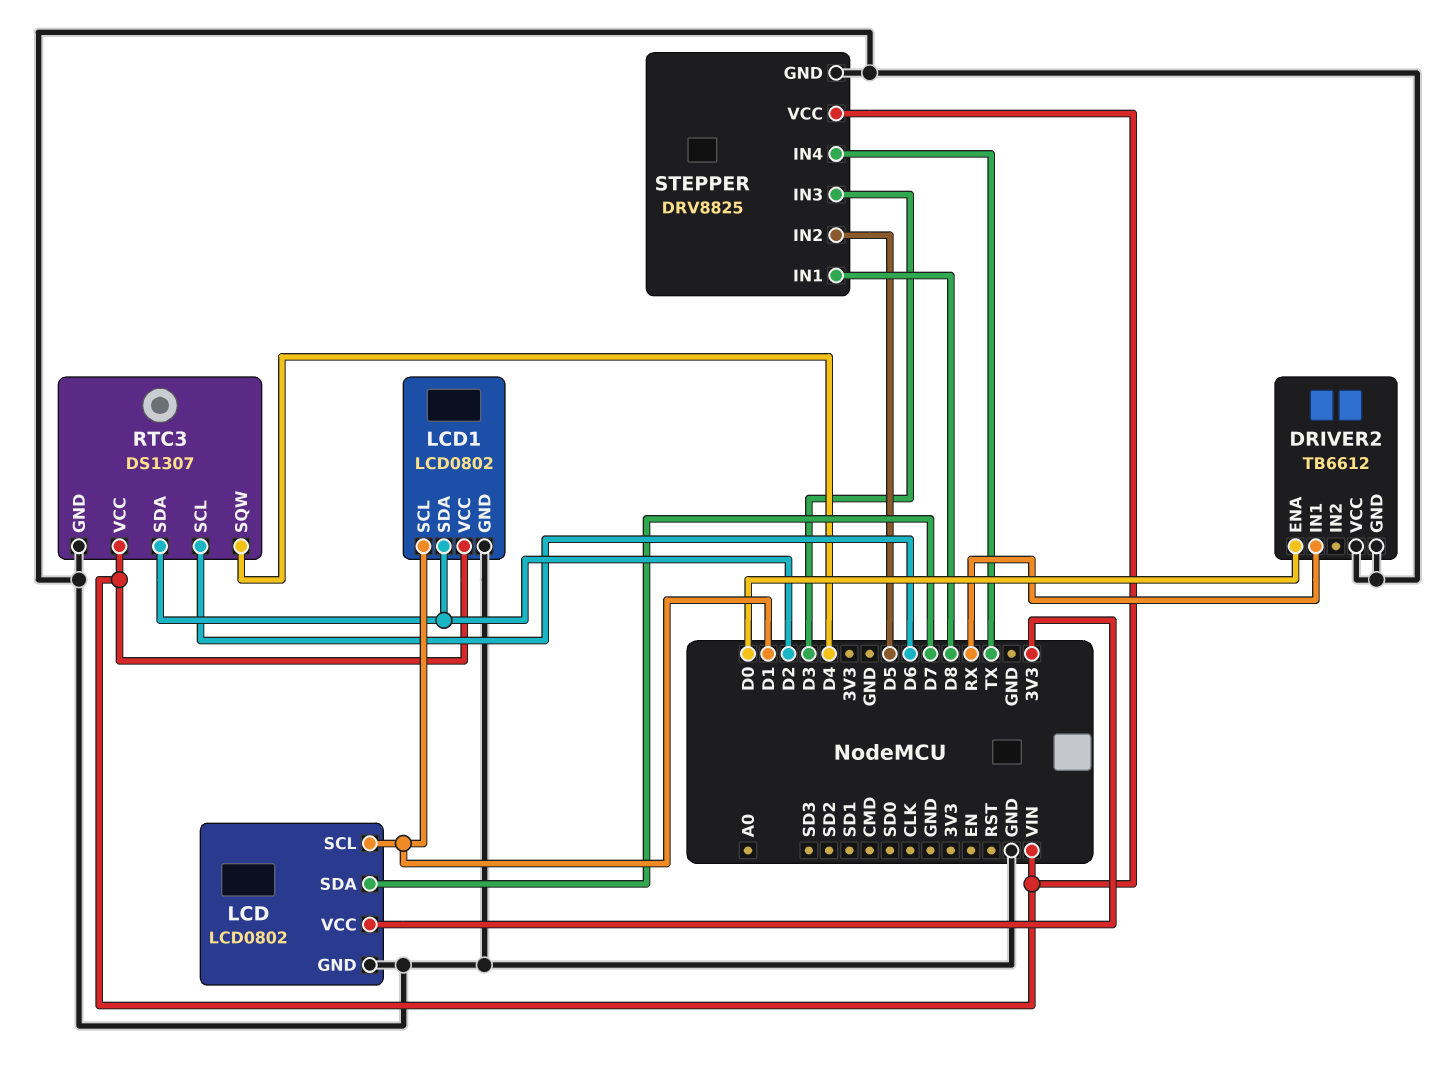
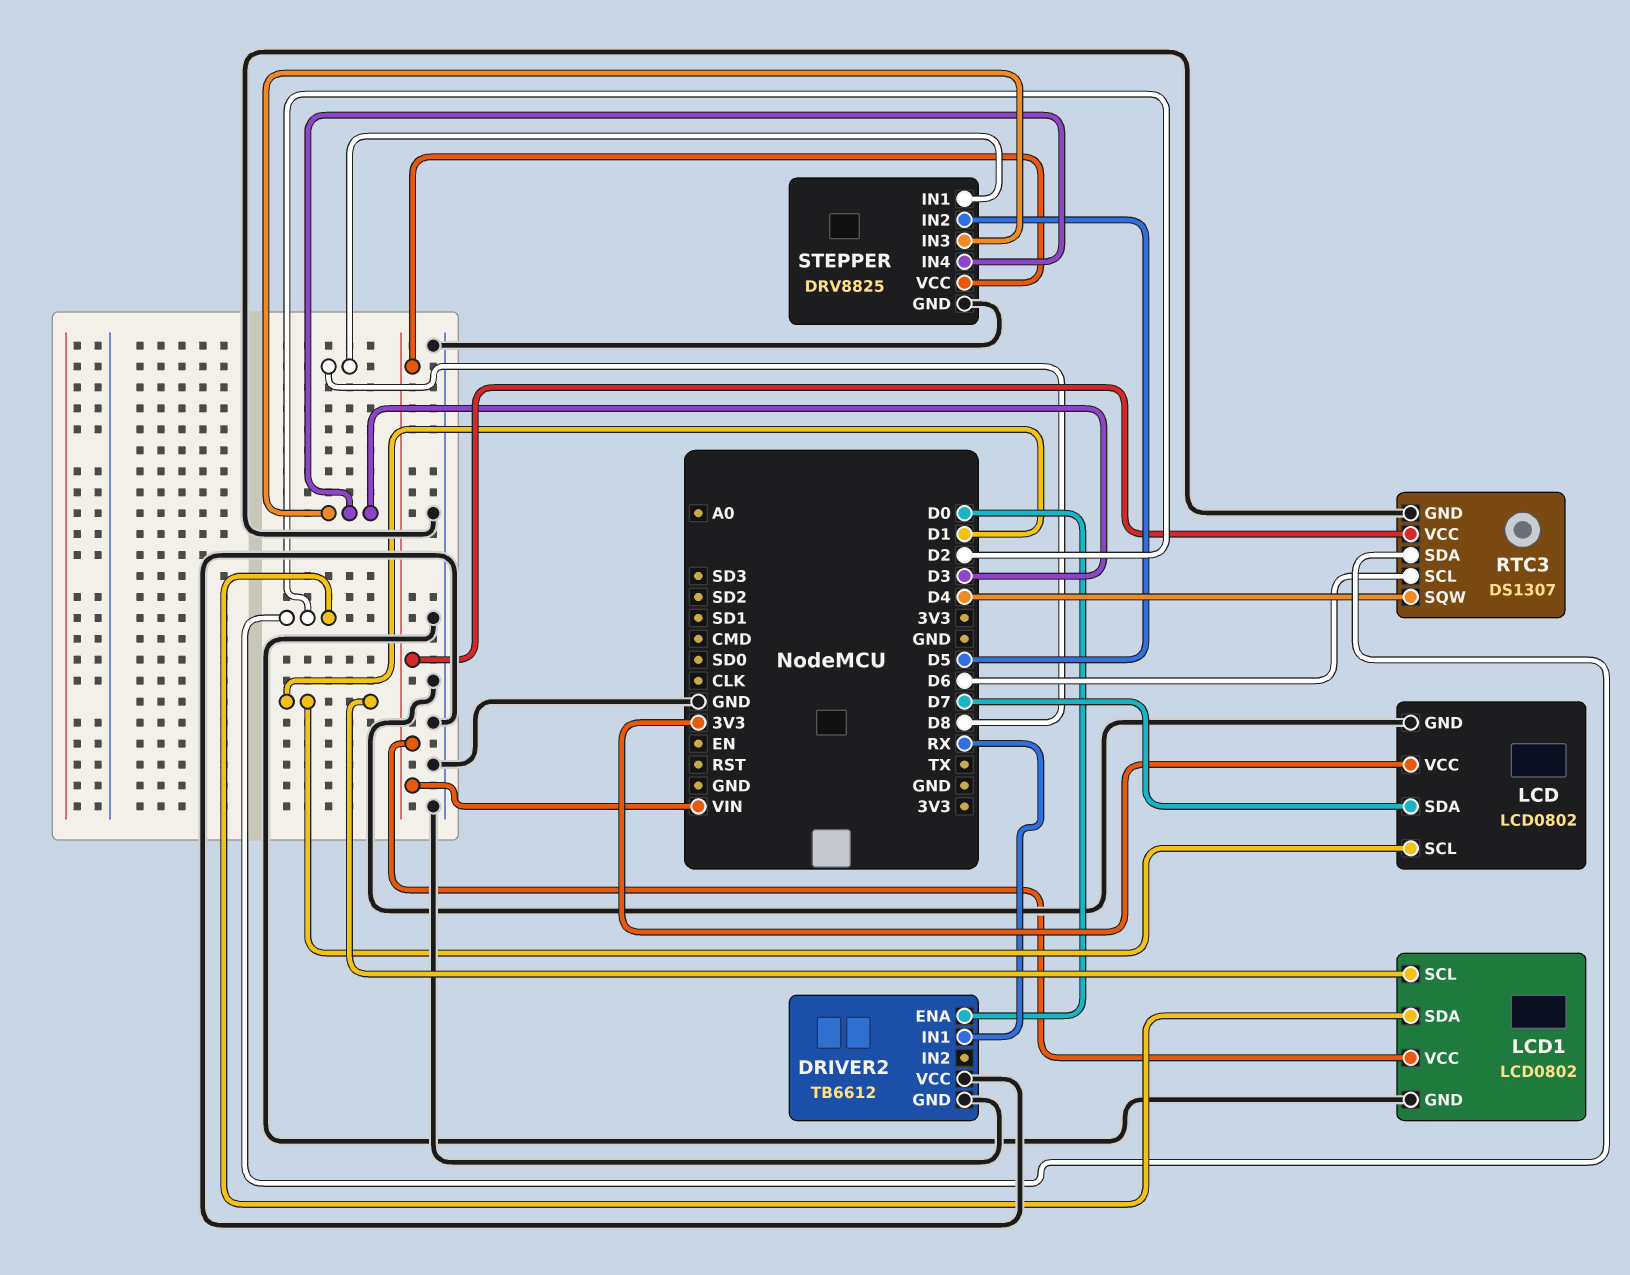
STEPPER pin IN4: TX -> D3

